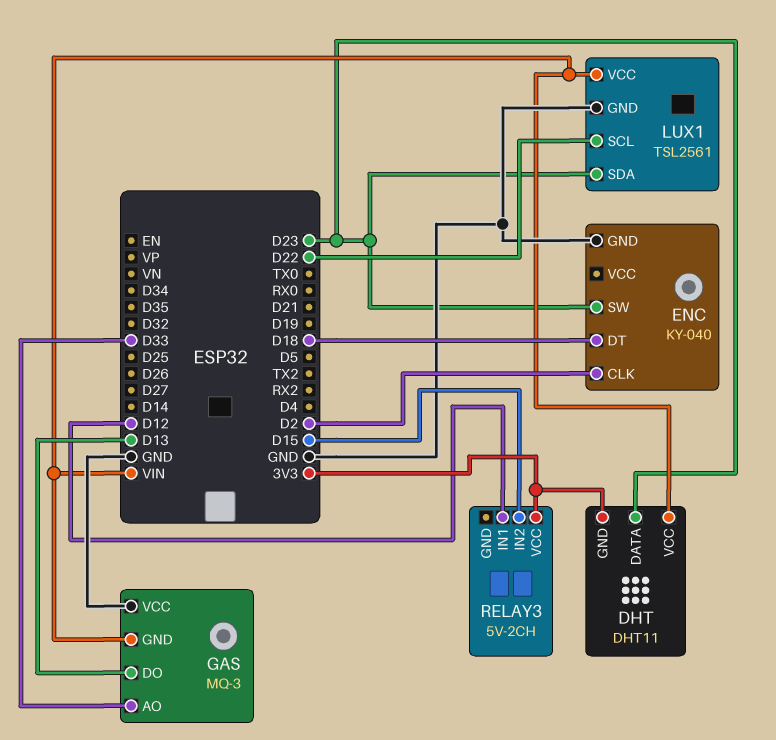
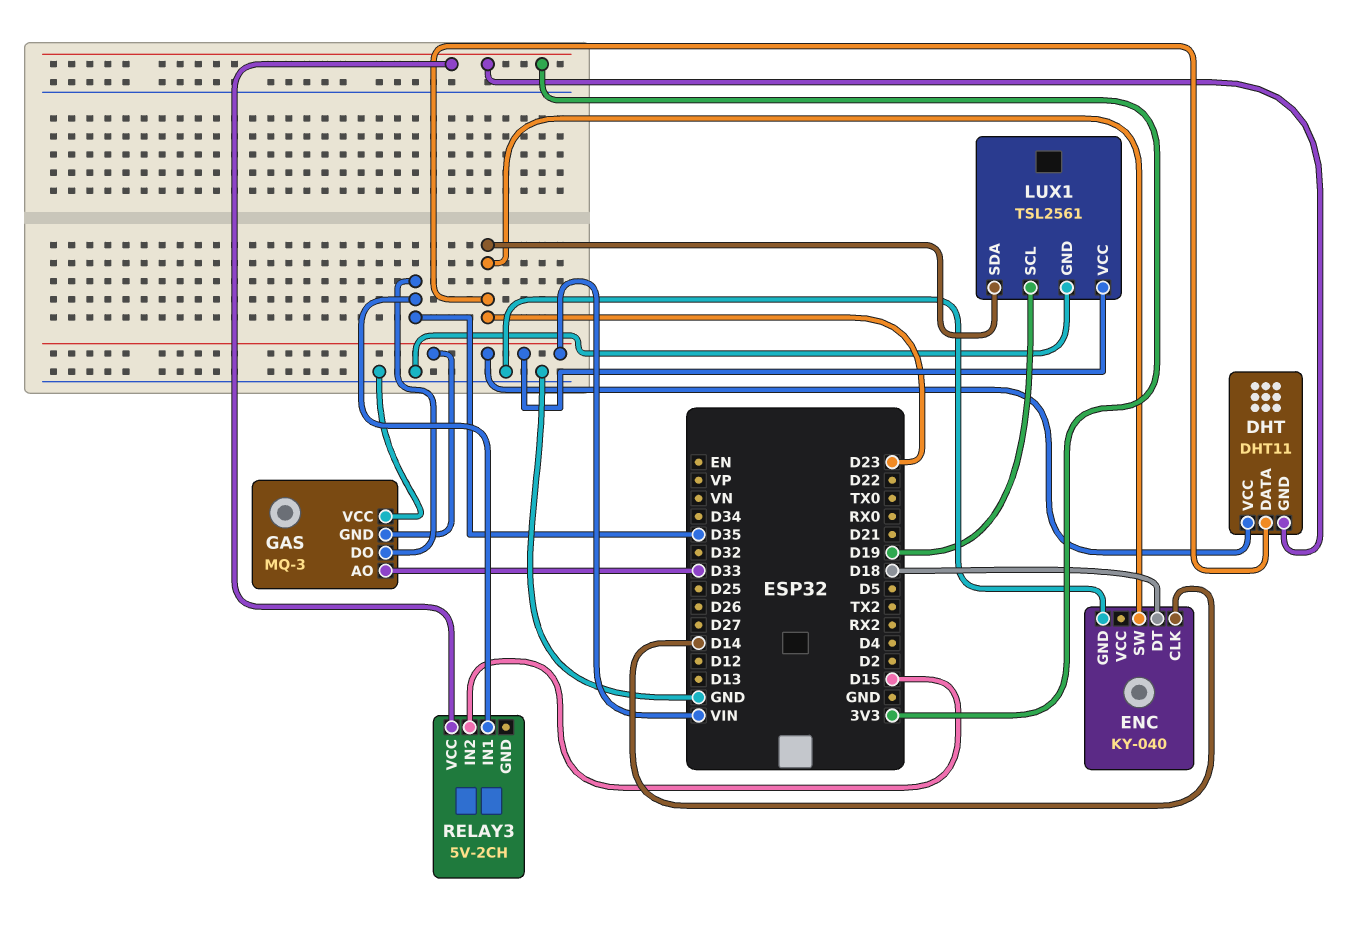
ENC pin CLK: D2 -> D14
GAS pin DO: D13 -> D35
LUX1 pin SCL: D22 -> D19
RELAY3 pin IN1: D12 -> D35

